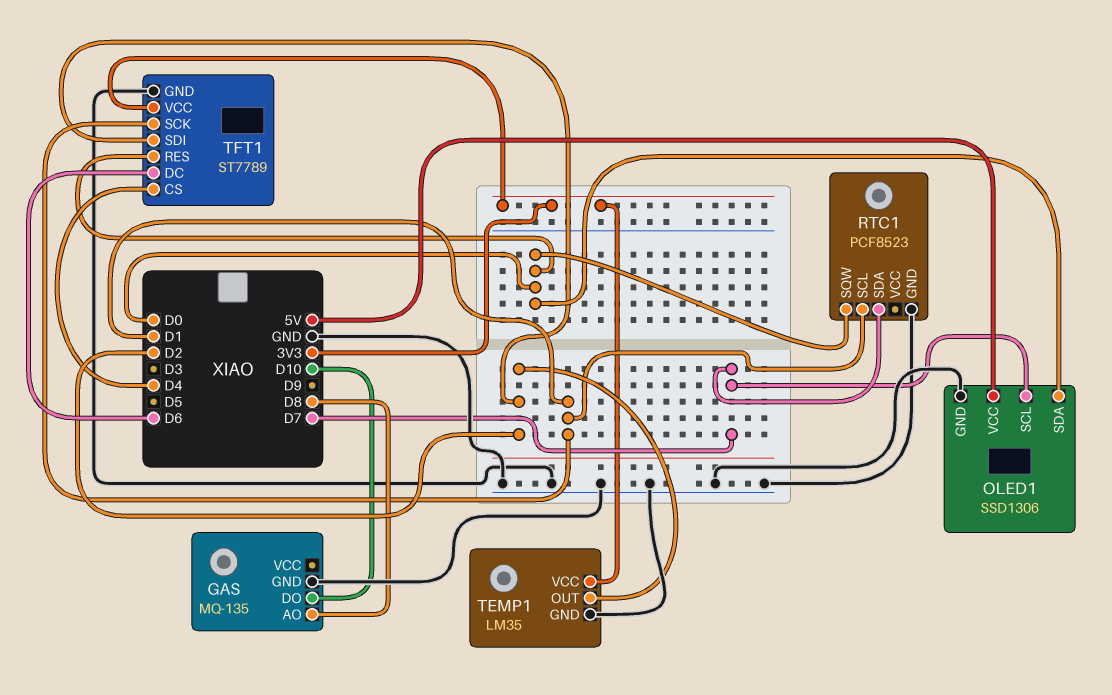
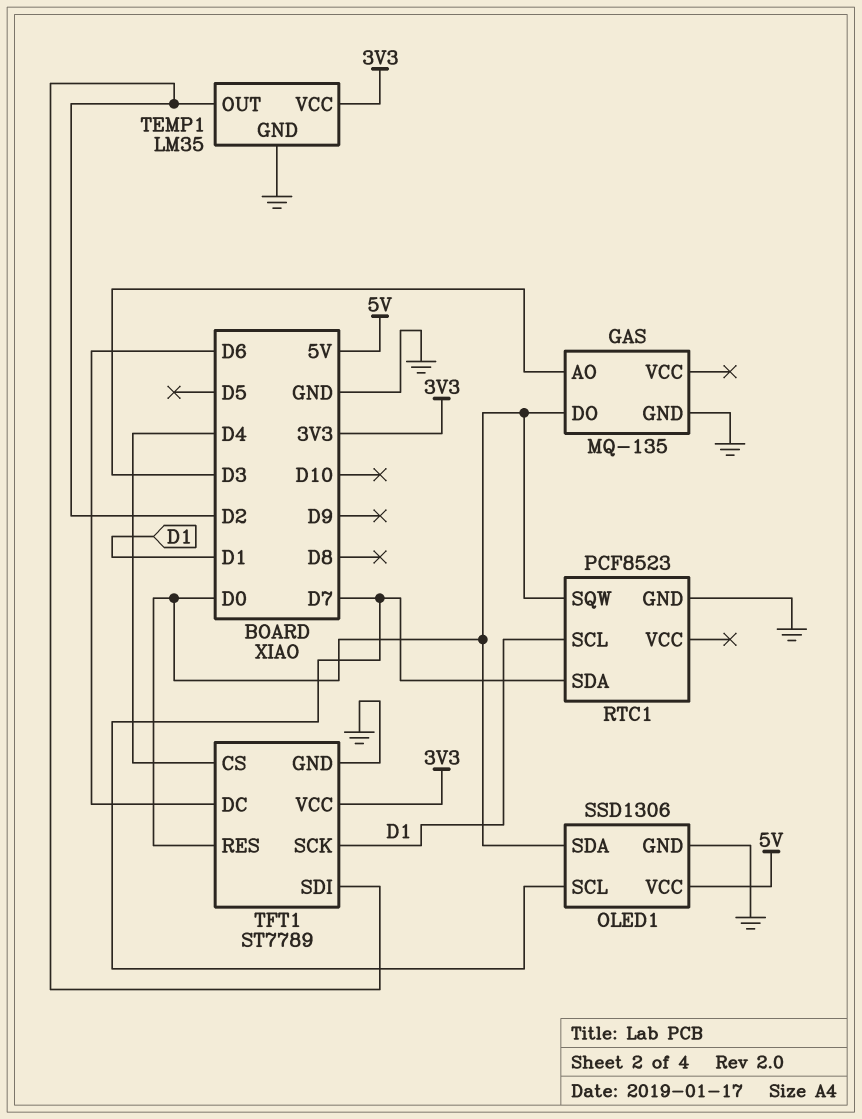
GAS pin AO: D8 -> D3
GAS pin DO: D10 -> D0

